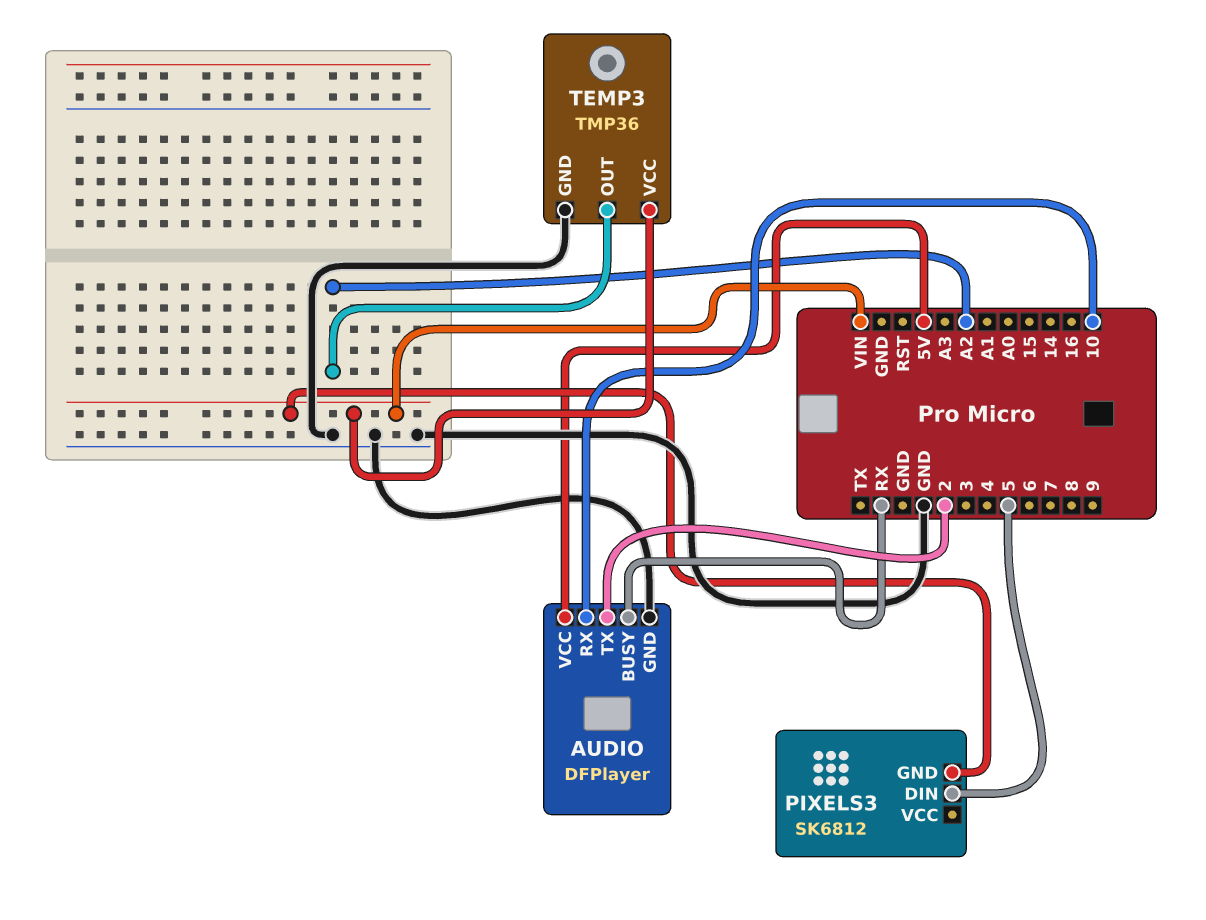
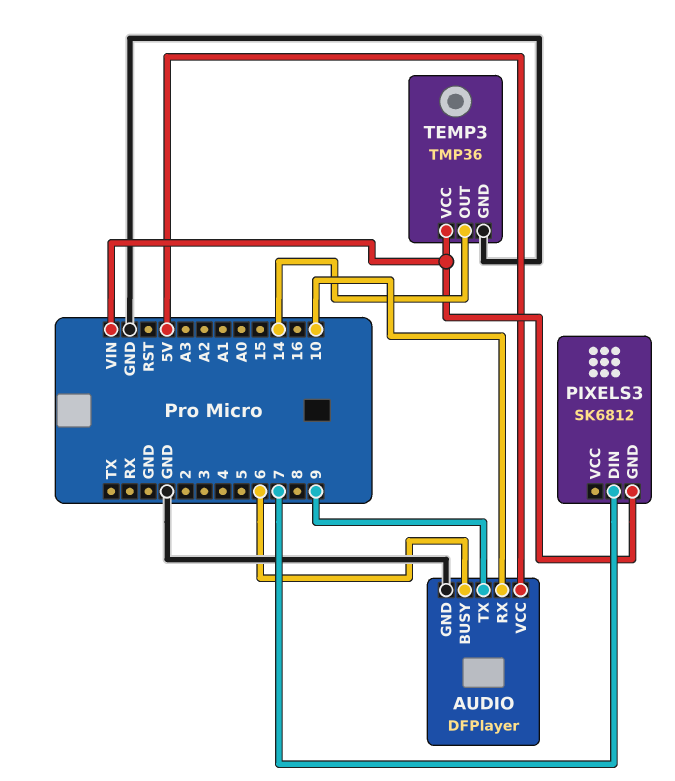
AUDIO pin BUSY: RX -> 6
AUDIO pin TX: 2 -> 9
PIXELS3 pin DIN: 5 -> 7
TEMP3 pin OUT: A2 -> 14

